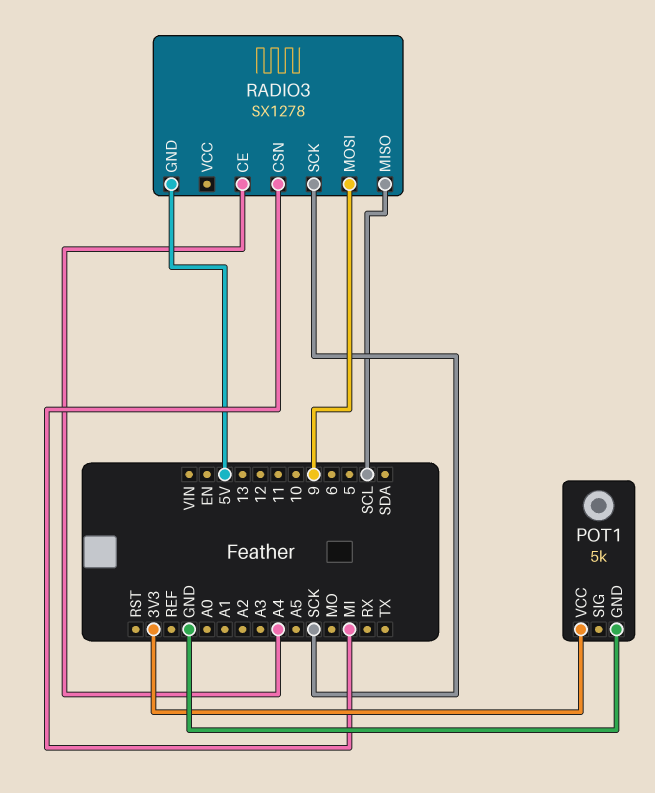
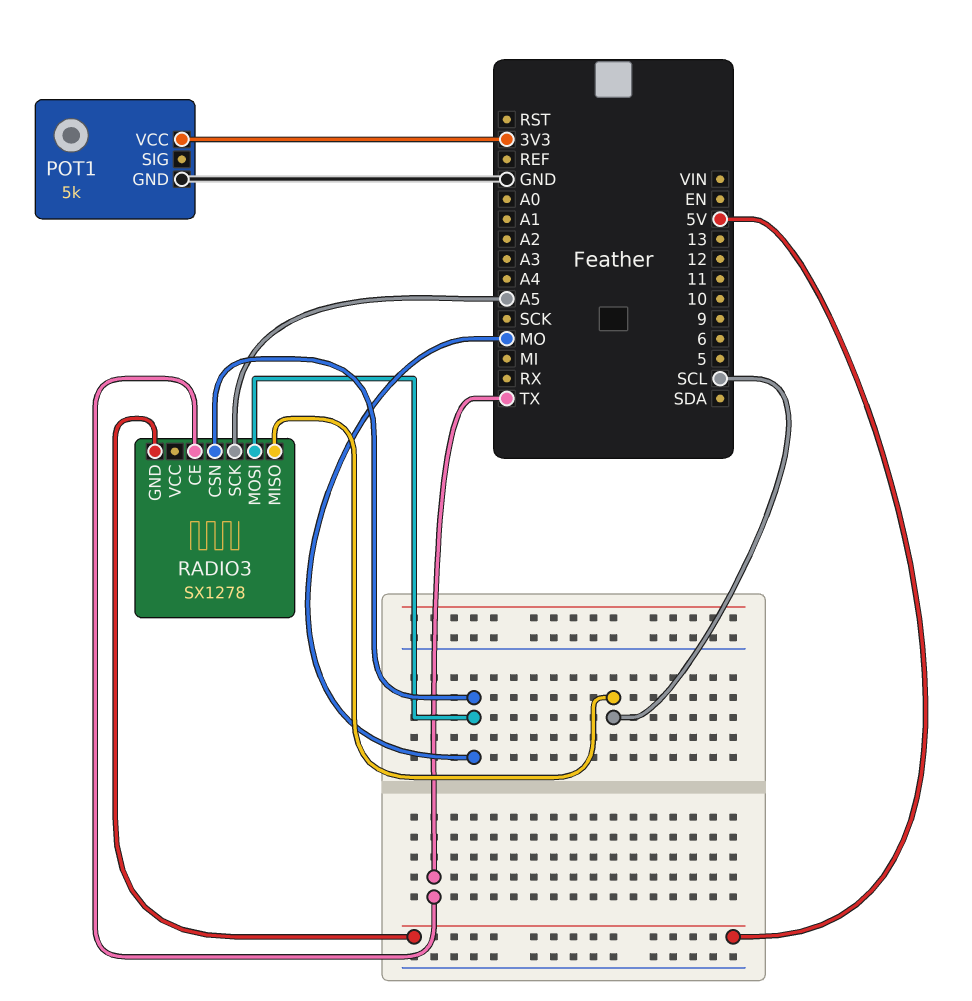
RADIO3 pin CE: A4 -> TX
RADIO3 pin CSN: MI -> MO
RADIO3 pin MOSI: 9 -> MO
RADIO3 pin SCK: SCK -> A5

